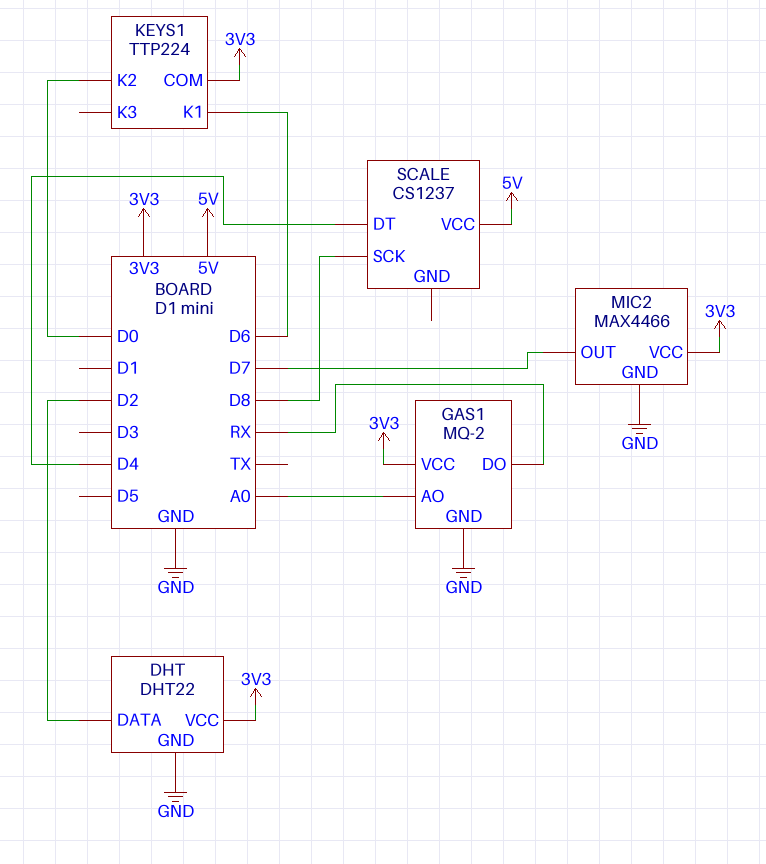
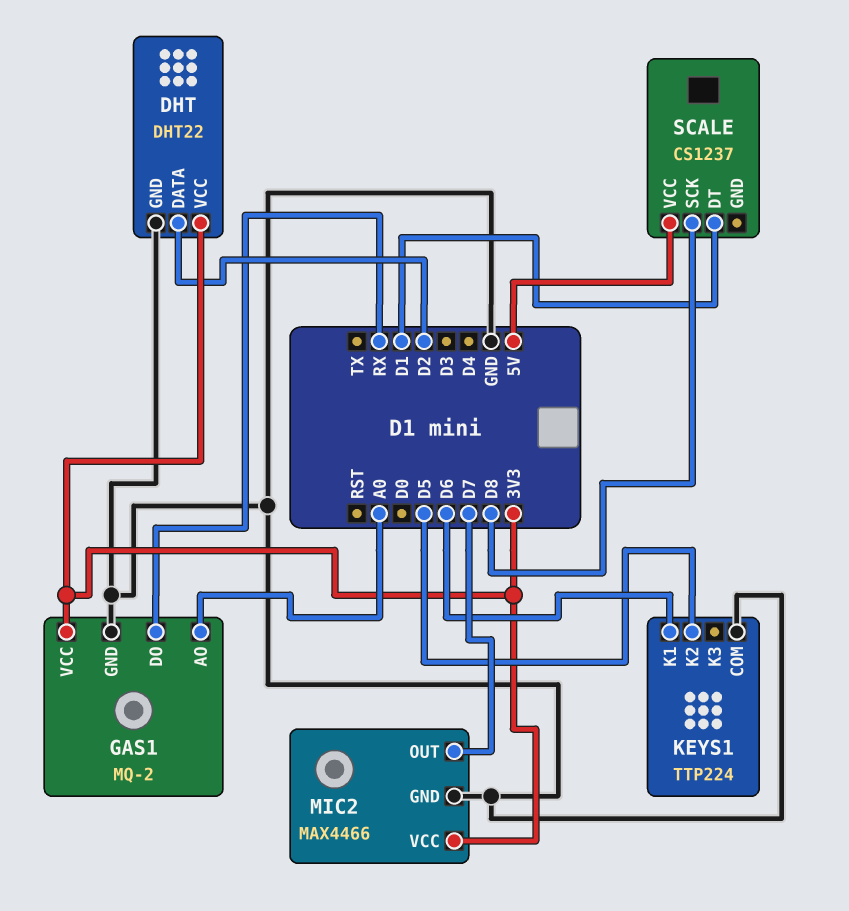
KEYS1 pin COM: 3V3 -> GND
KEYS1 pin K2: D0 -> D5
SCALE pin DT: D4 -> D1

